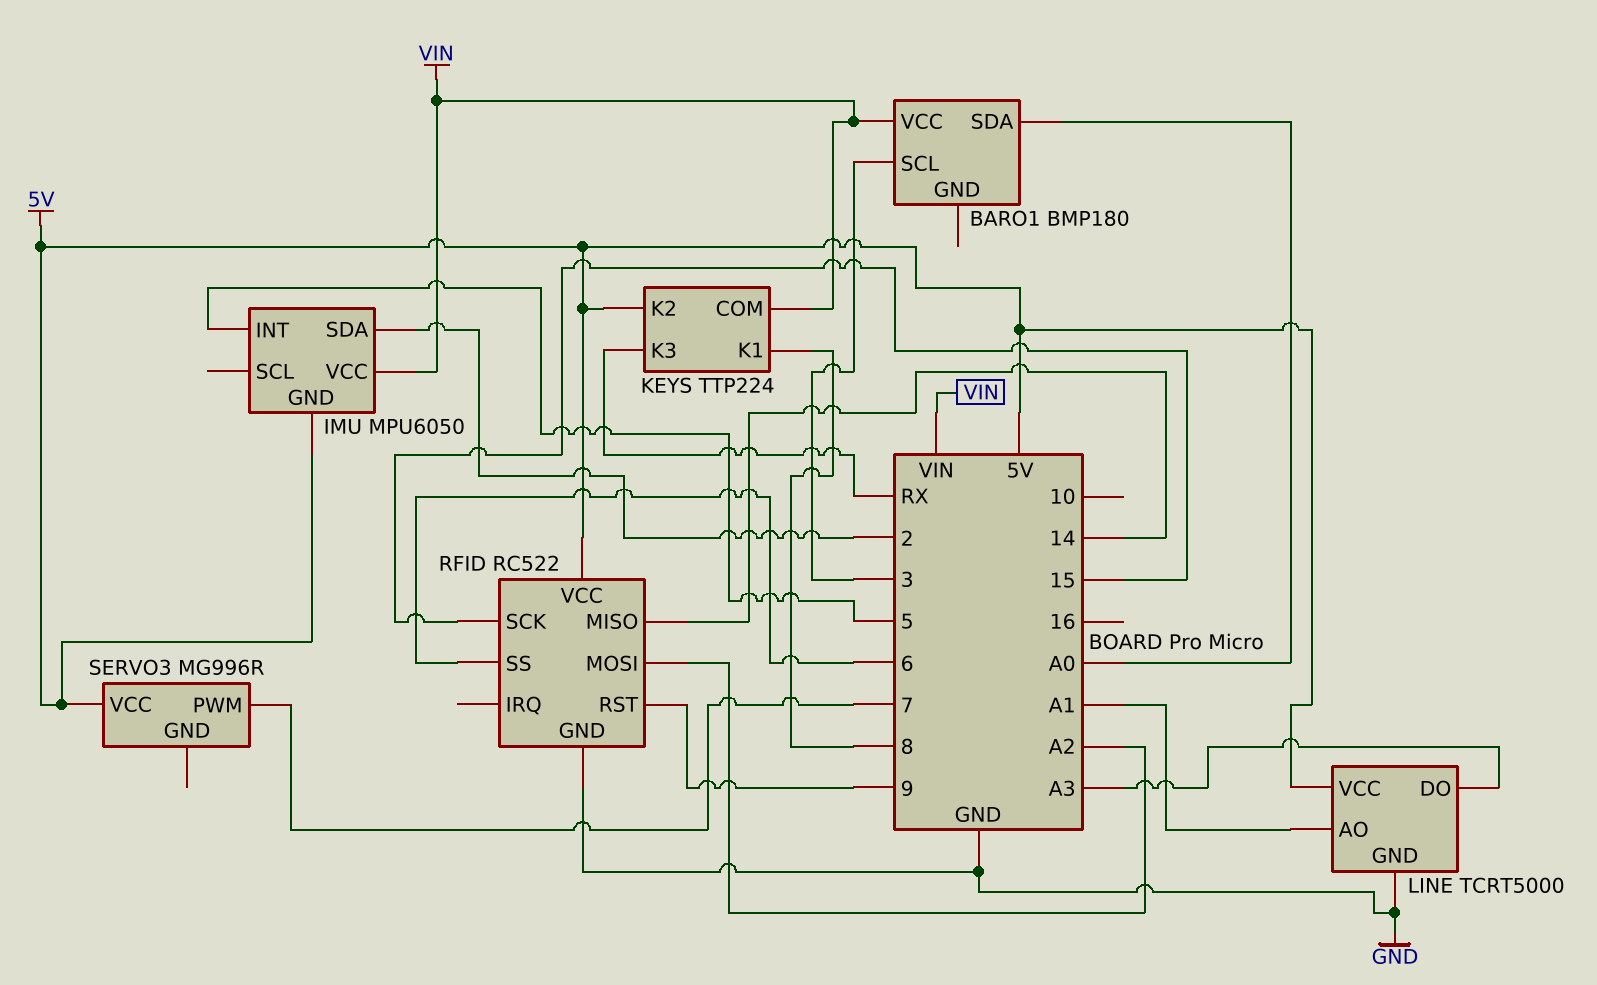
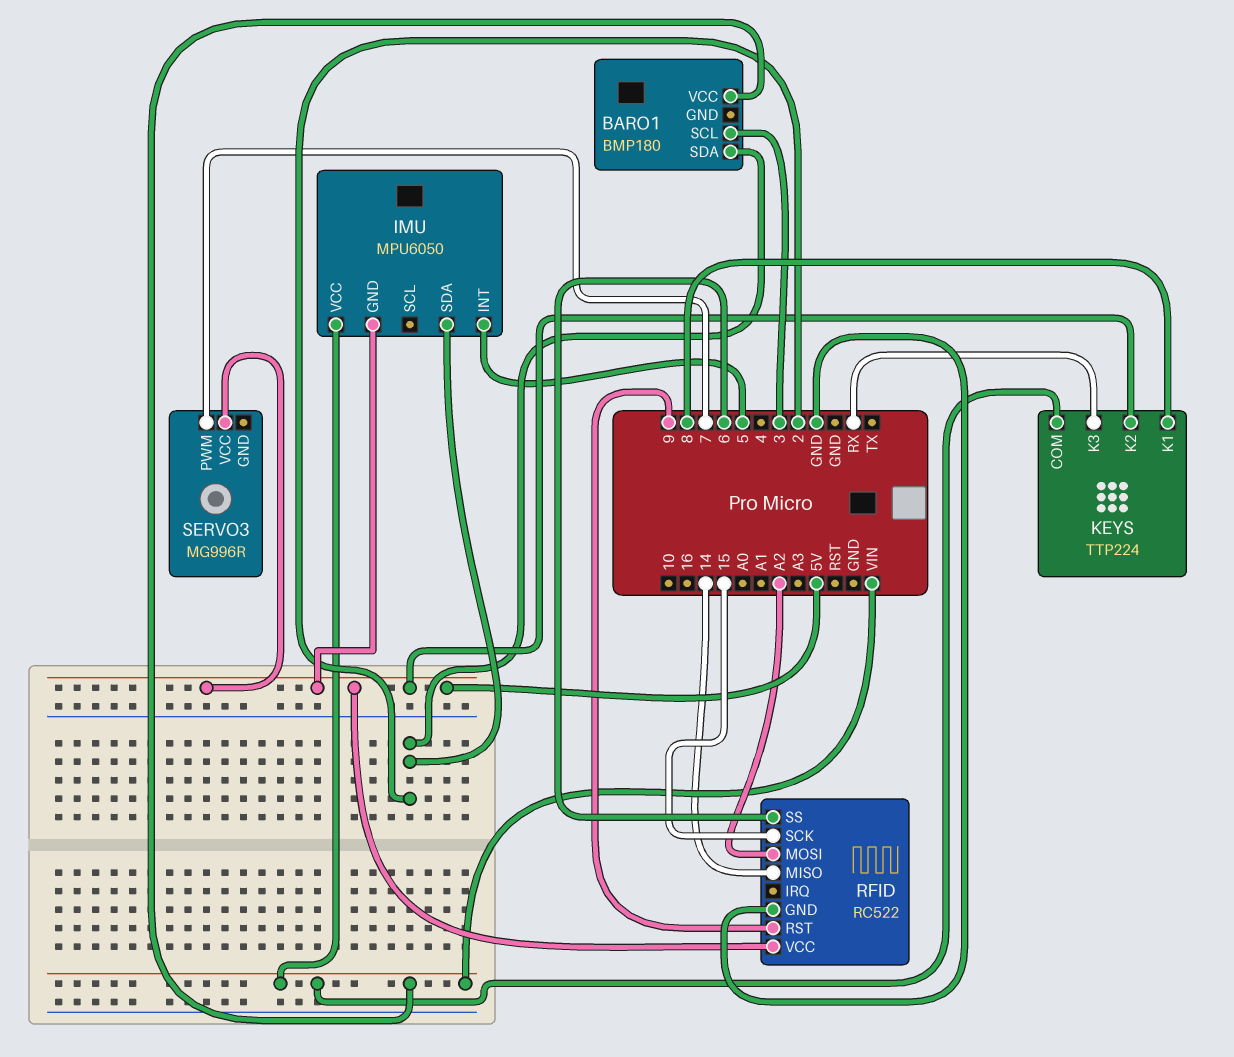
BARO1 pin SDA: A0 -> 2
LINE: TCRT5000 -> none
LINE pin AO: A1 -> none
LINE pin DO: A3 -> none
LINE pin GND: GND -> none
LINE pin VCC: 5V -> none

